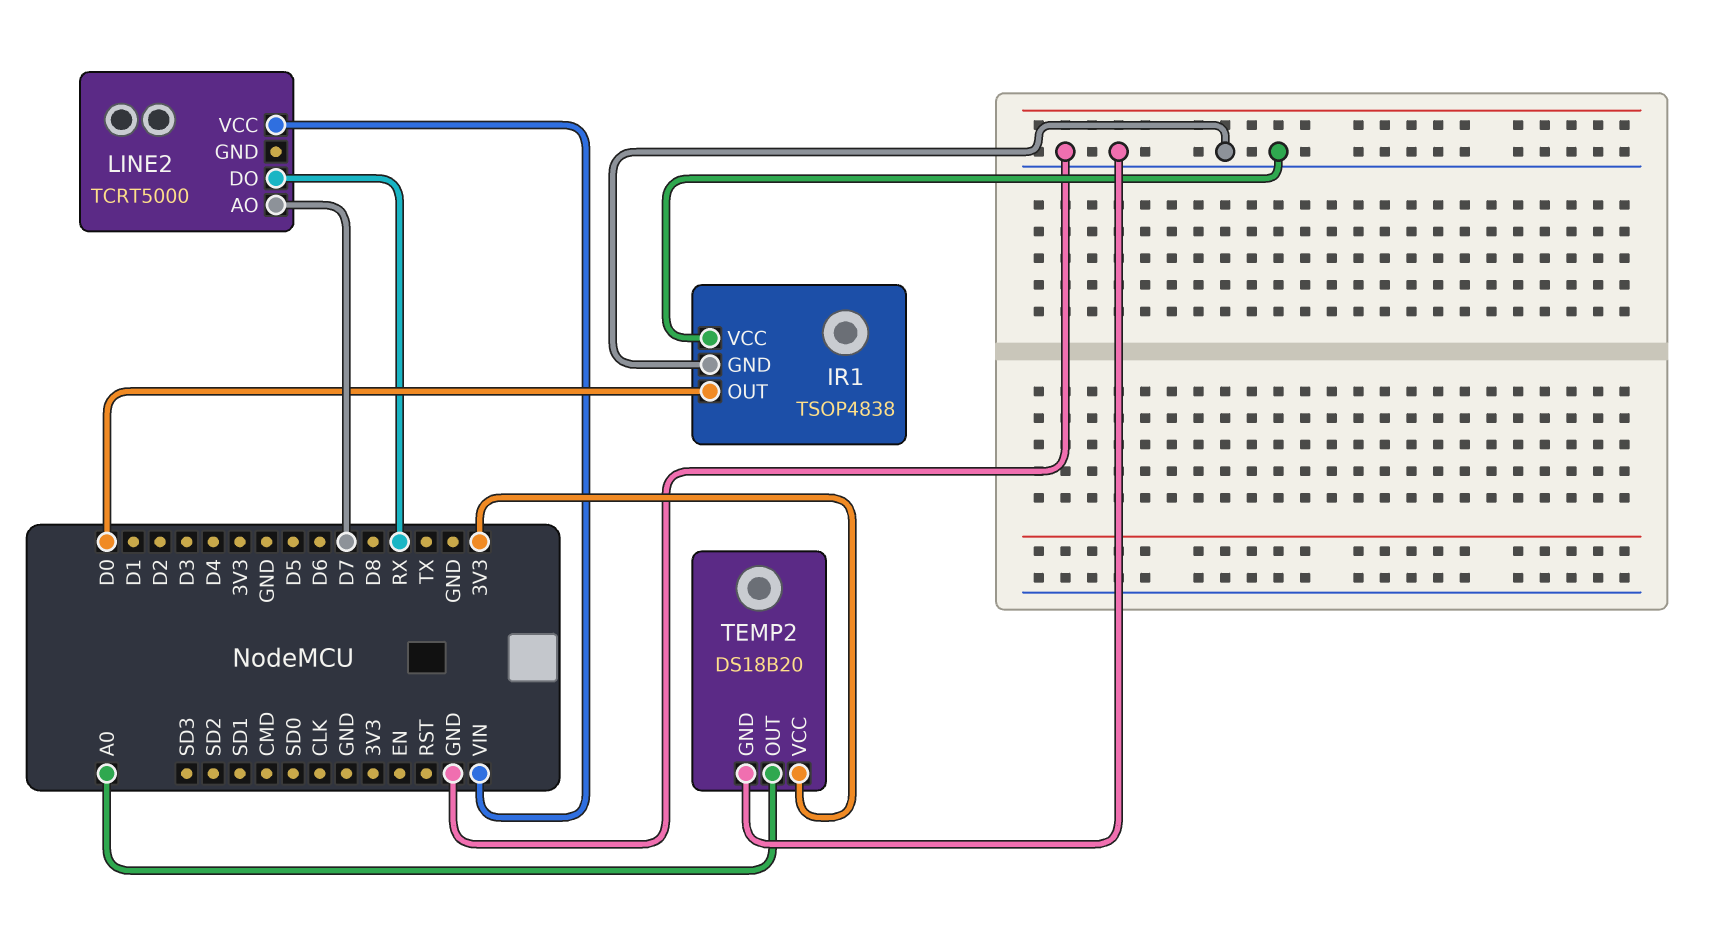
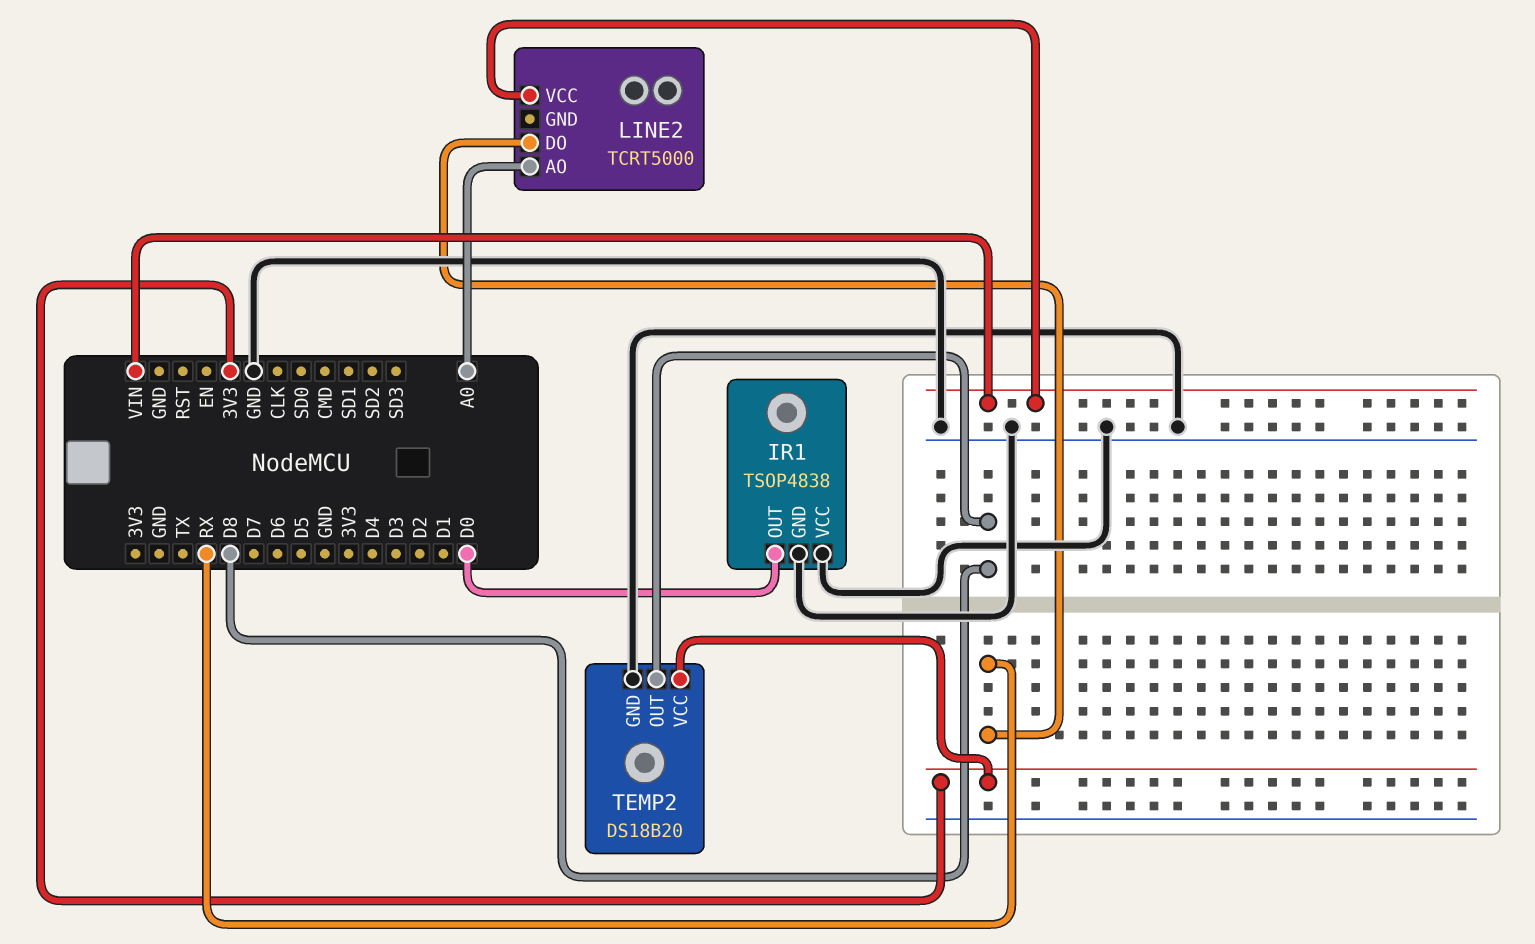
LINE2 pin AO: D7 -> A0
TEMP2 pin OUT: A0 -> D8

